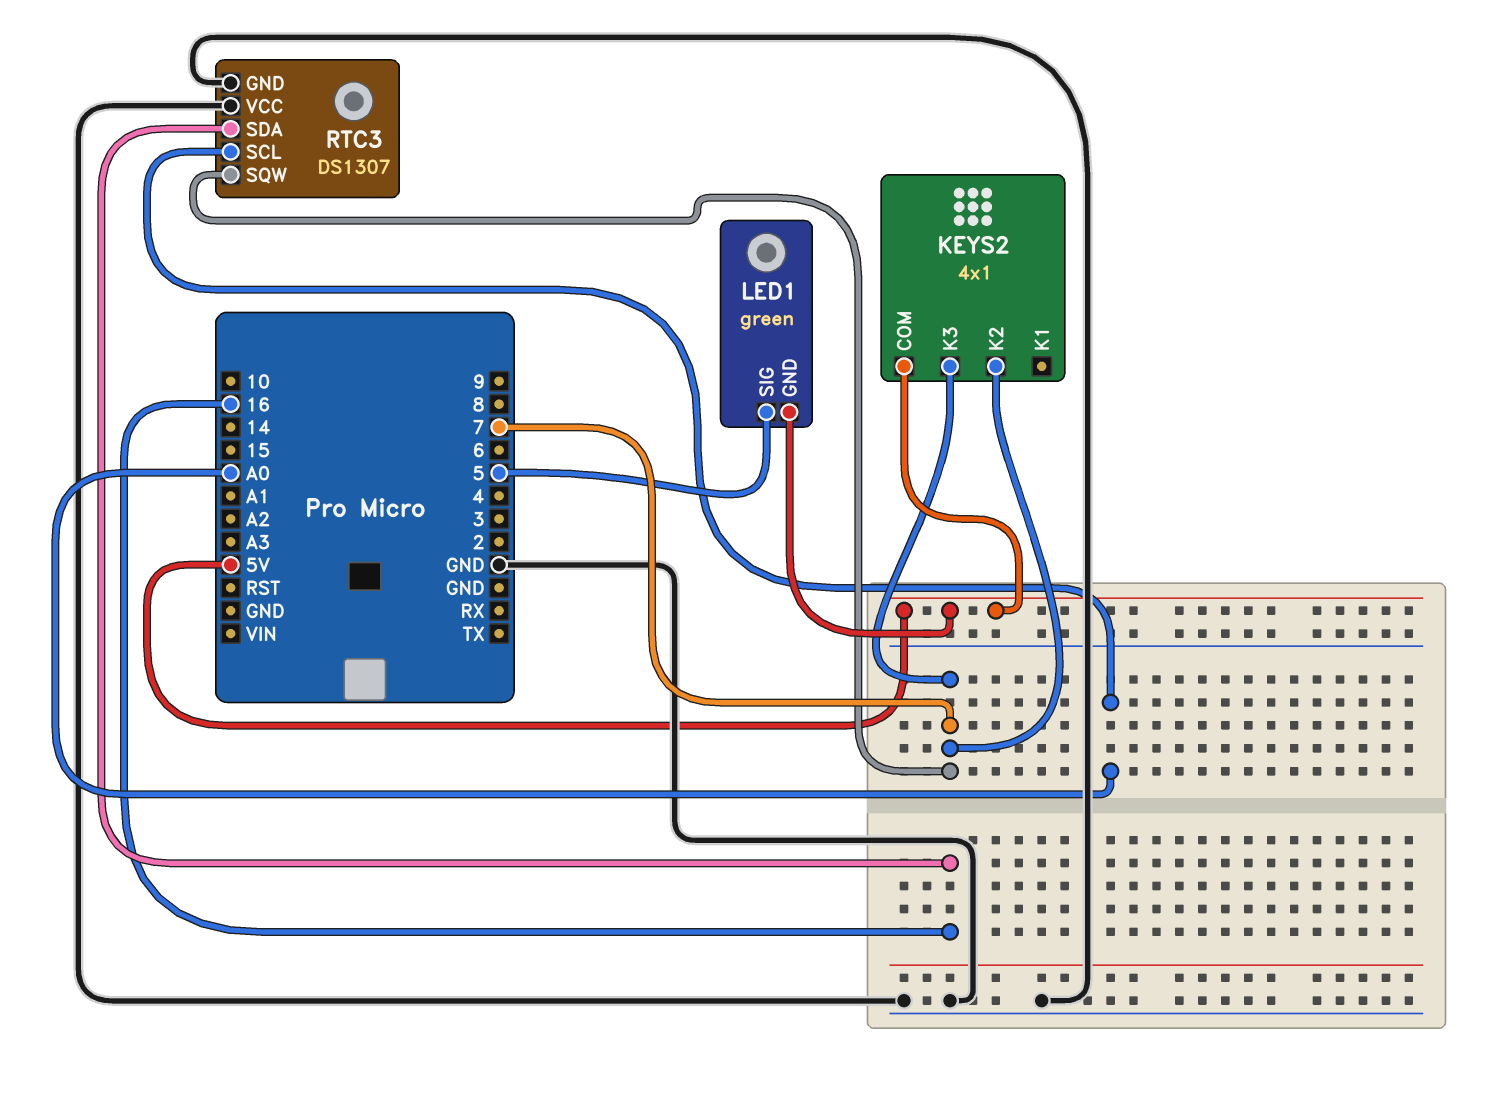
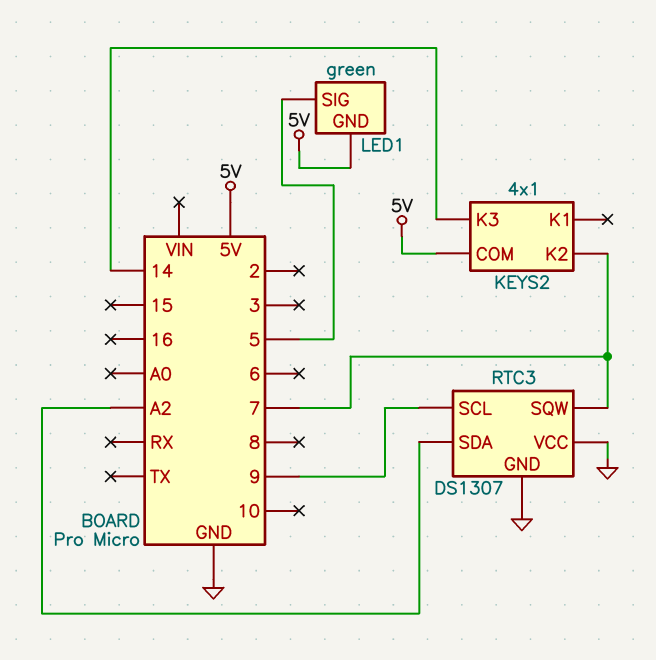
KEYS2 pin K3: 7 -> 14
RTC3 pin SCL: A0 -> 9
RTC3 pin SDA: 16 -> A2

